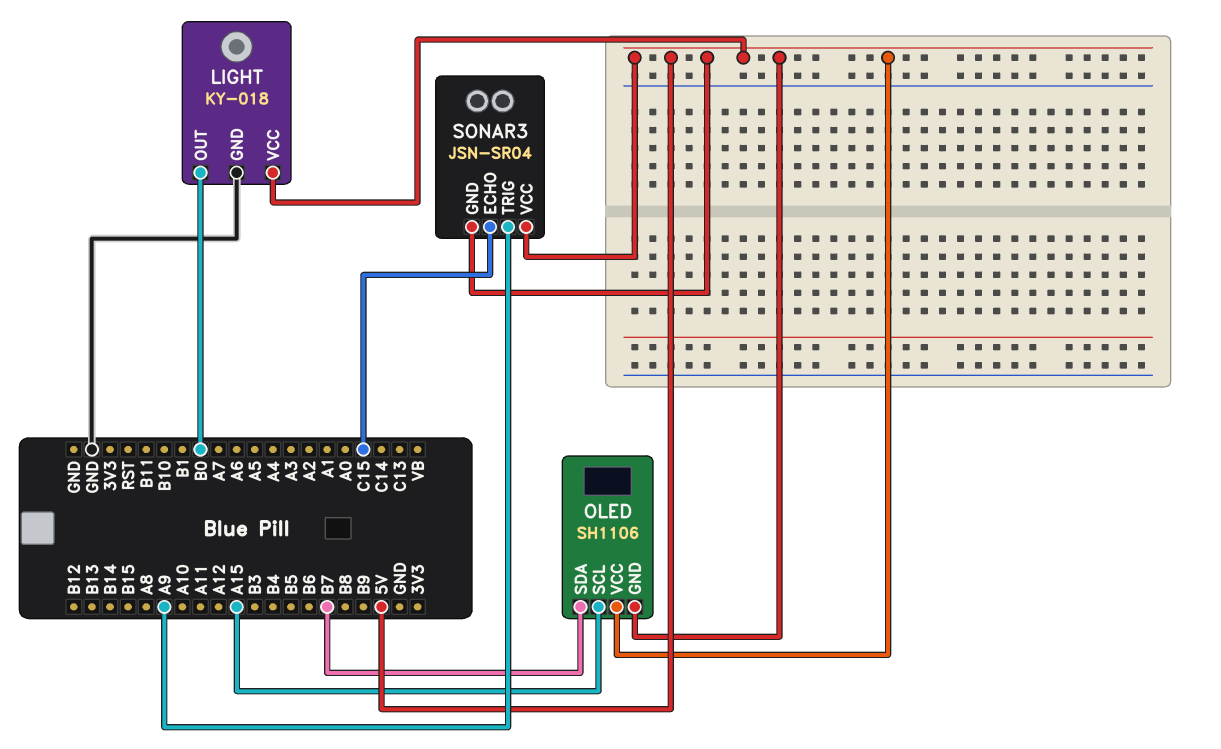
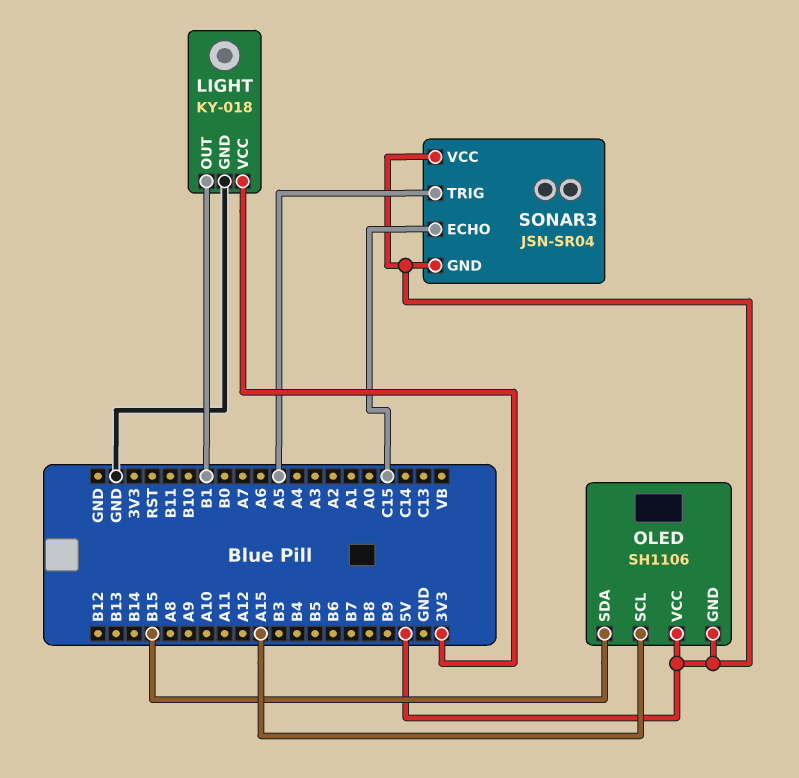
LIGHT pin OUT: B0 -> B1
LIGHT pin VCC: 5V -> 3V3
OLED pin SDA: B7 -> B15
SONAR3 pin TRIG: A9 -> A5

